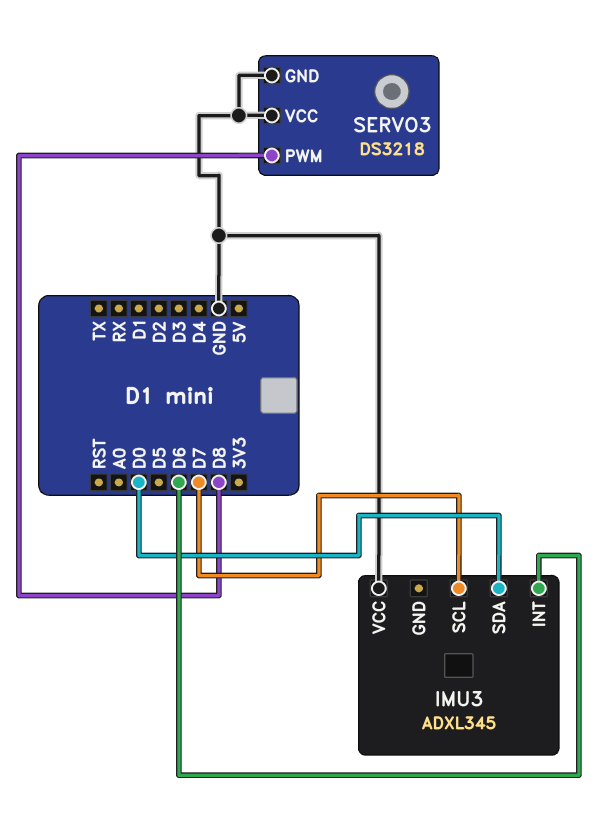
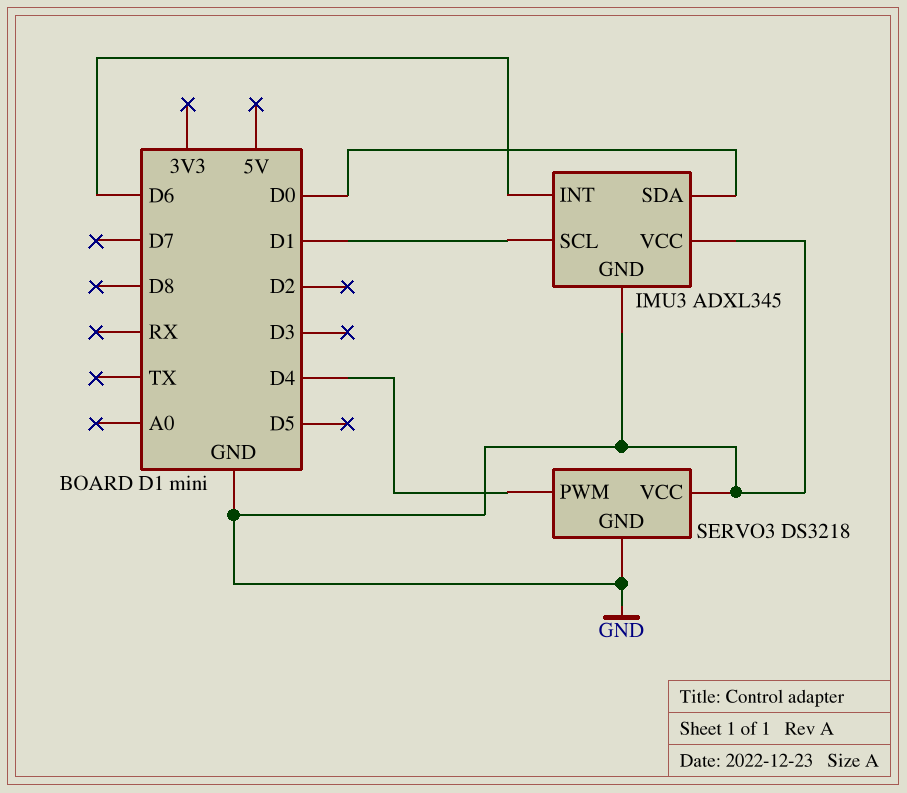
IMU3 pin GND: none -> GND
IMU3 pin SCL: D7 -> D1
SERVO3 pin PWM: D8 -> D4

